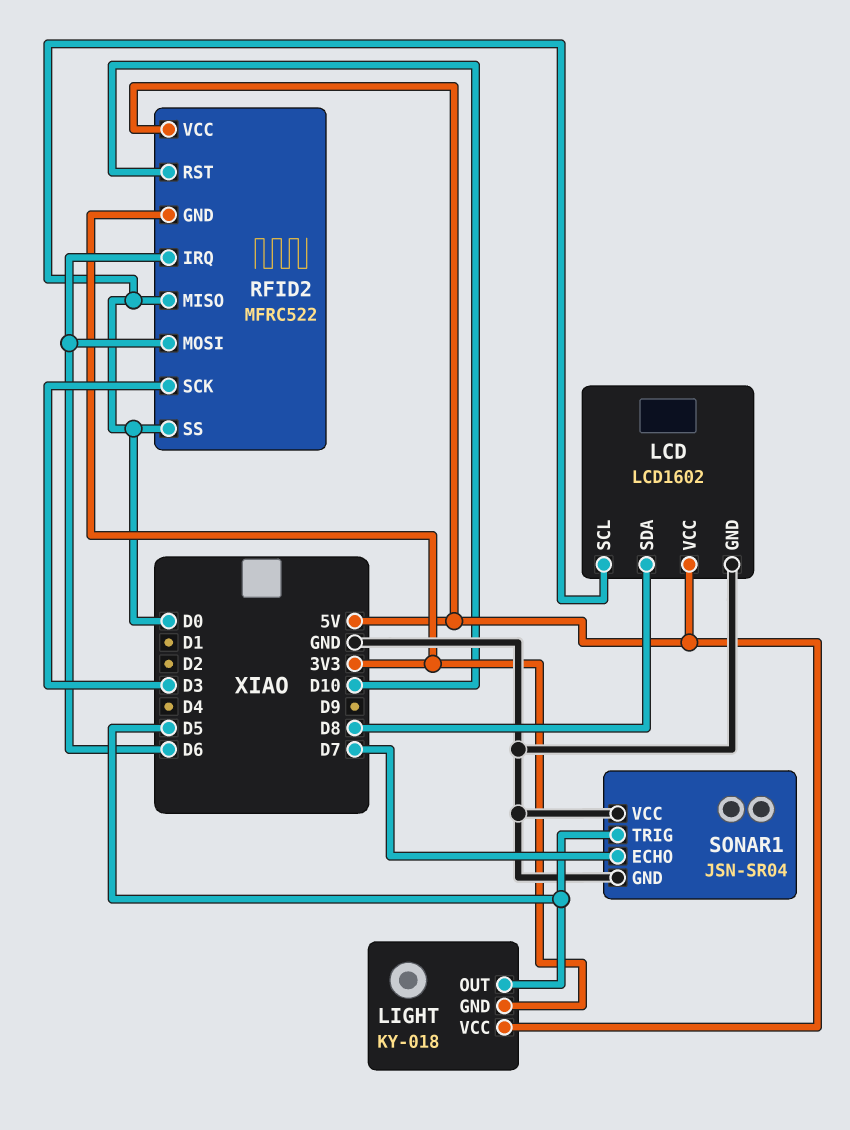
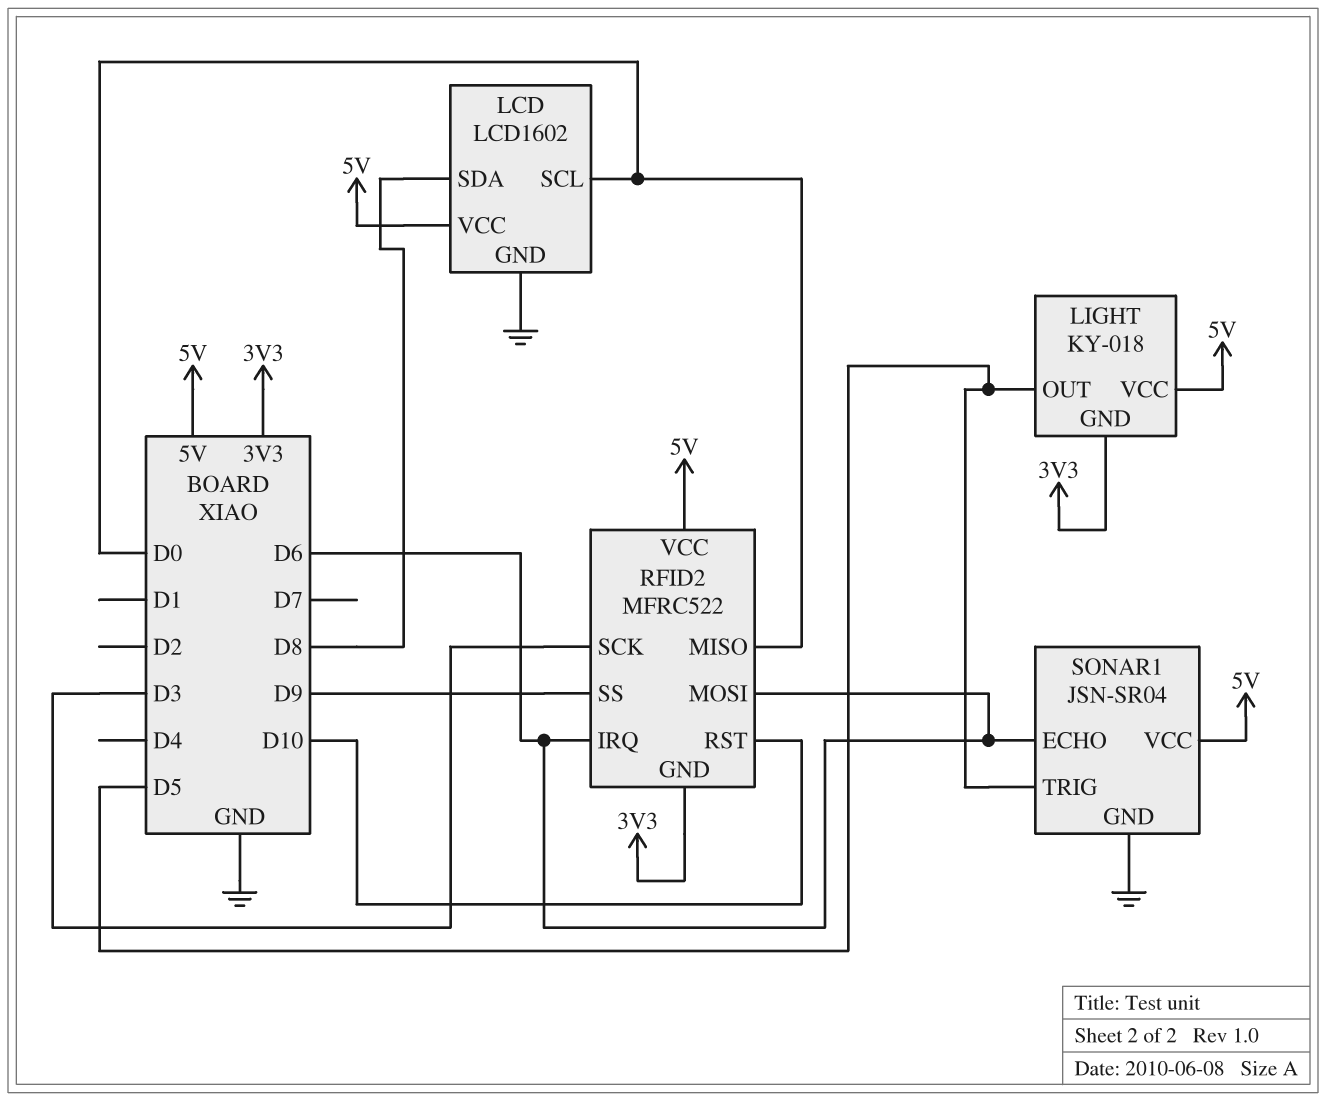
RFID2 pin SS: D0 -> D9
SONAR1 pin ECHO: D7 -> D6
SONAR1 pin VCC: GND -> 5V

